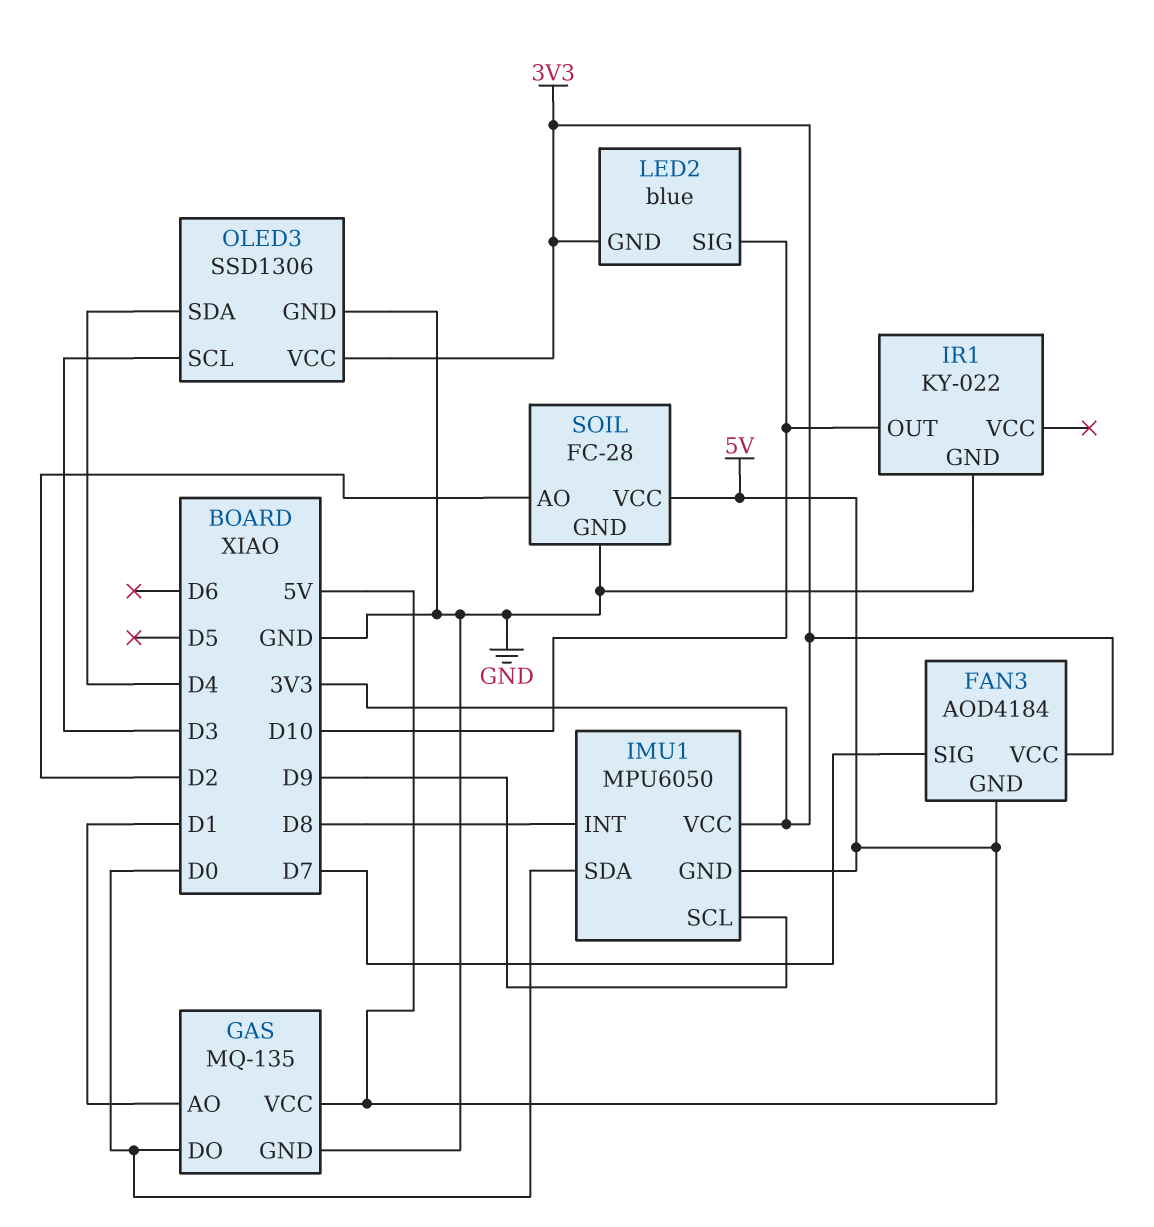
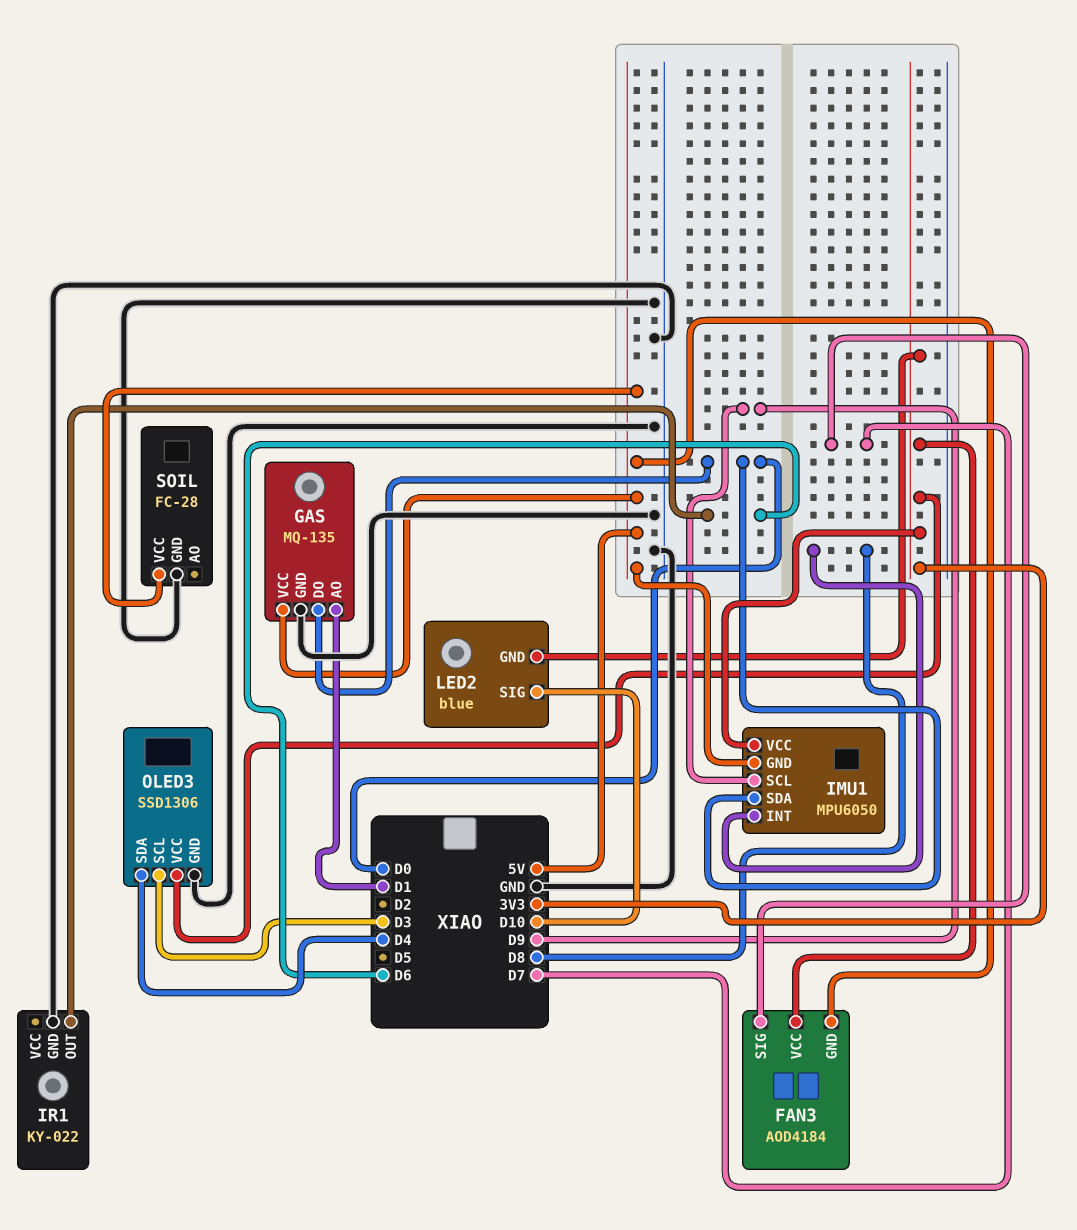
IR1 pin OUT: D10 -> D6
SOIL pin AO: D2 -> none

